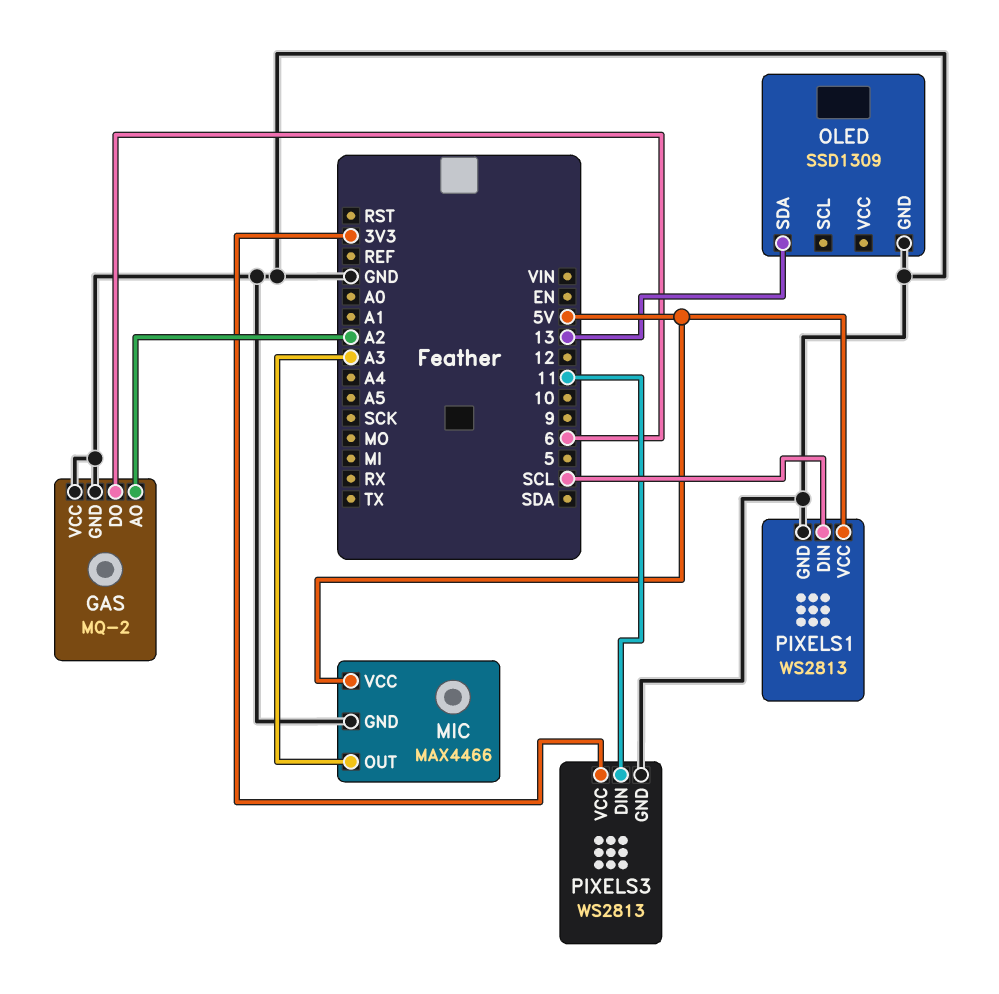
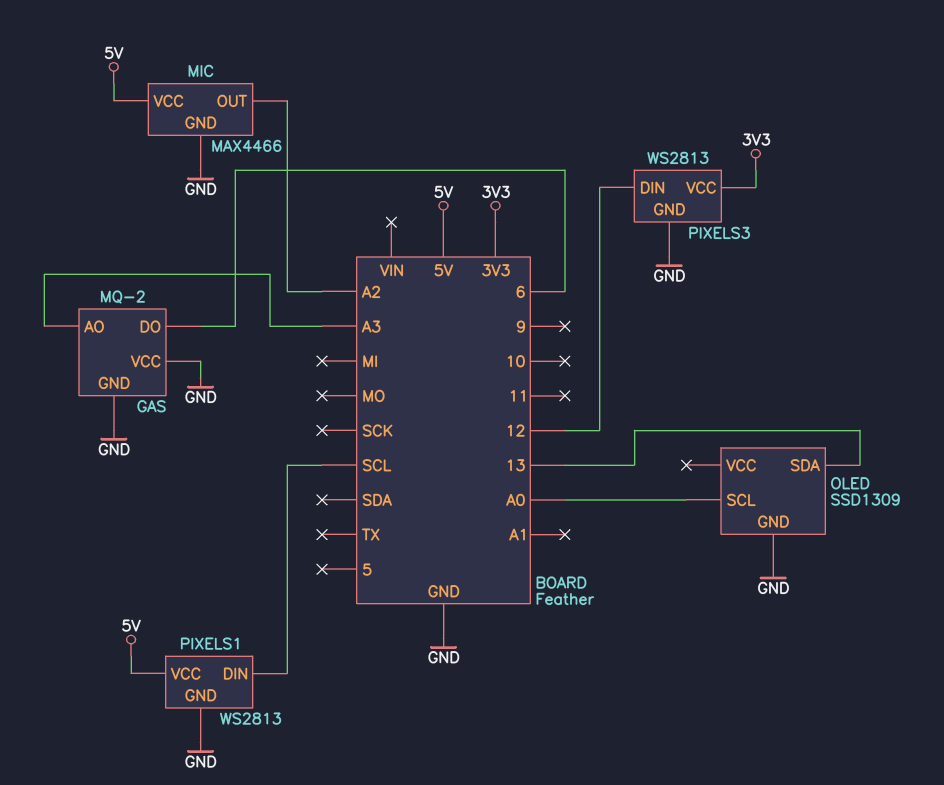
GAS pin AO: A2 -> A3
MIC pin OUT: A3 -> A2
OLED pin SCL: none -> A0
PIXELS3 pin DIN: 11 -> 12

